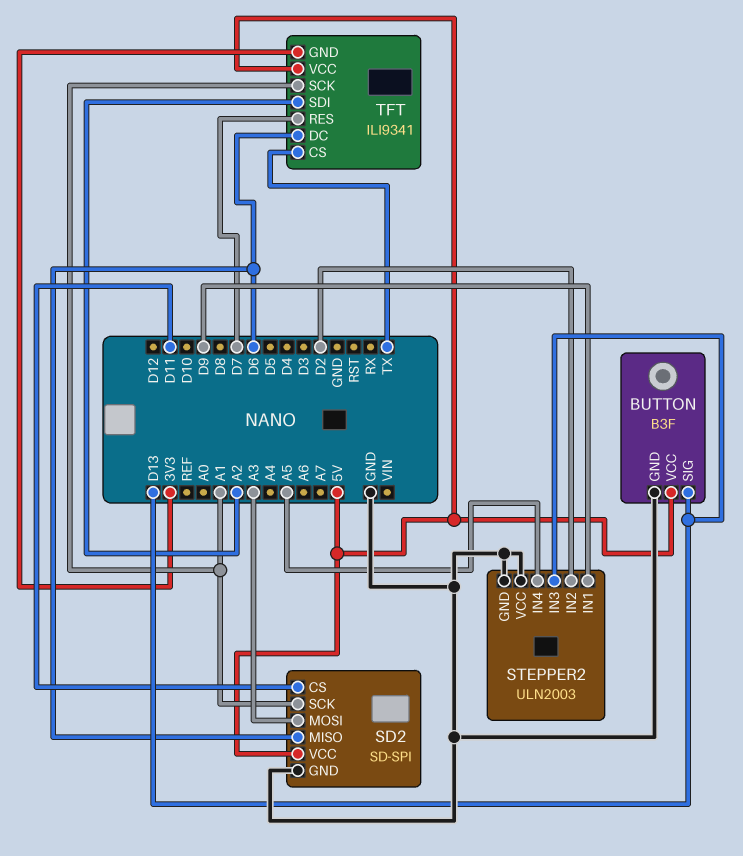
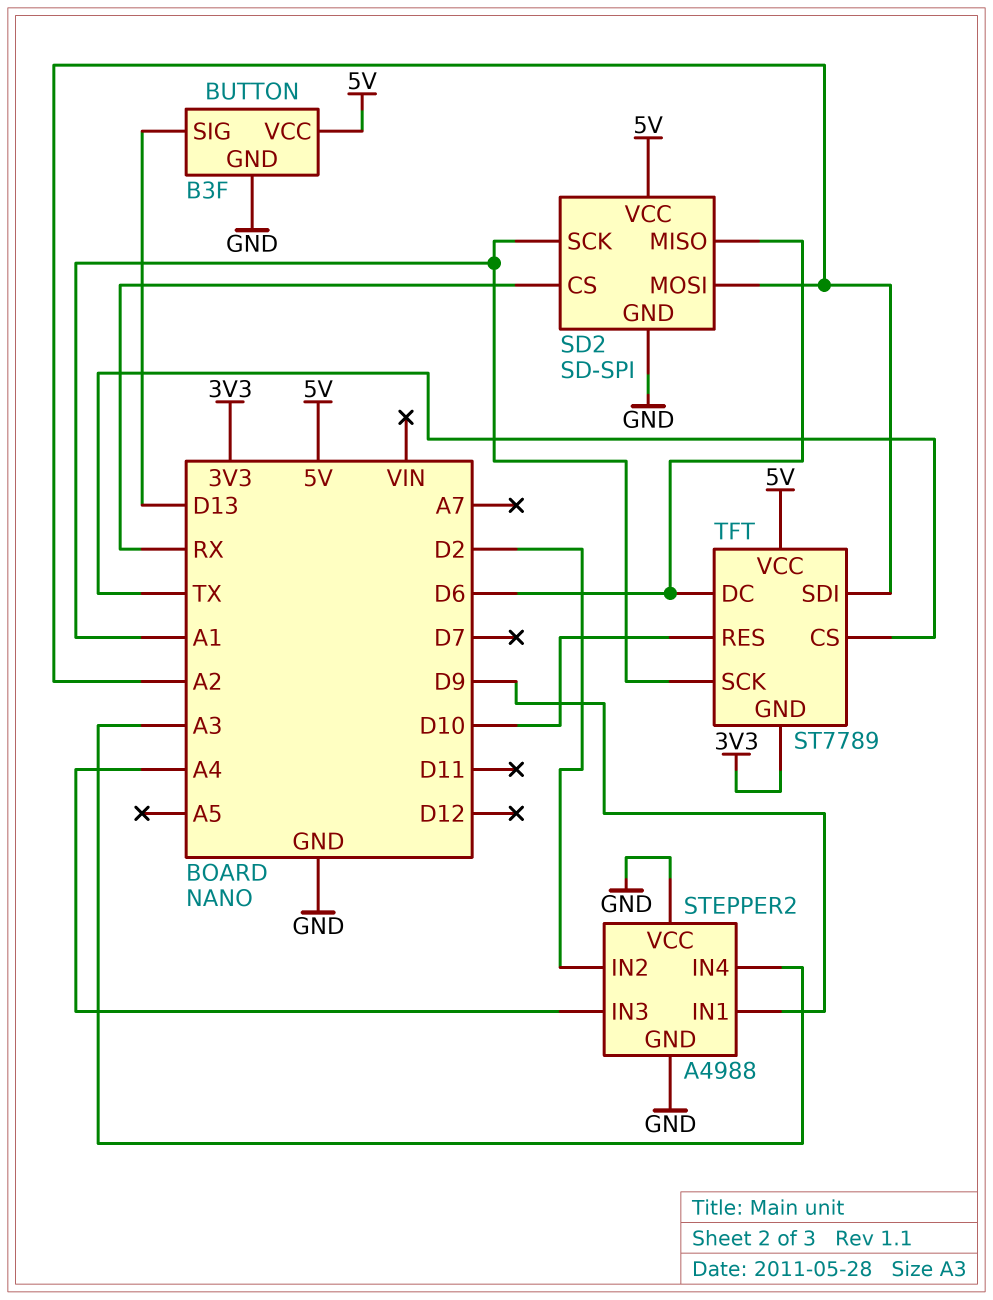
SD2 pin CS: D11 -> RX
SD2 pin MOSI: A3 -> A2
STEPPER2: ULN2003 -> A4988
STEPPER2 pin IN3: D13 -> A4
STEPPER2 pin IN4: A5 -> A3
TFT: ILI9341 -> ST7789
TFT pin RES: D7 -> D10

